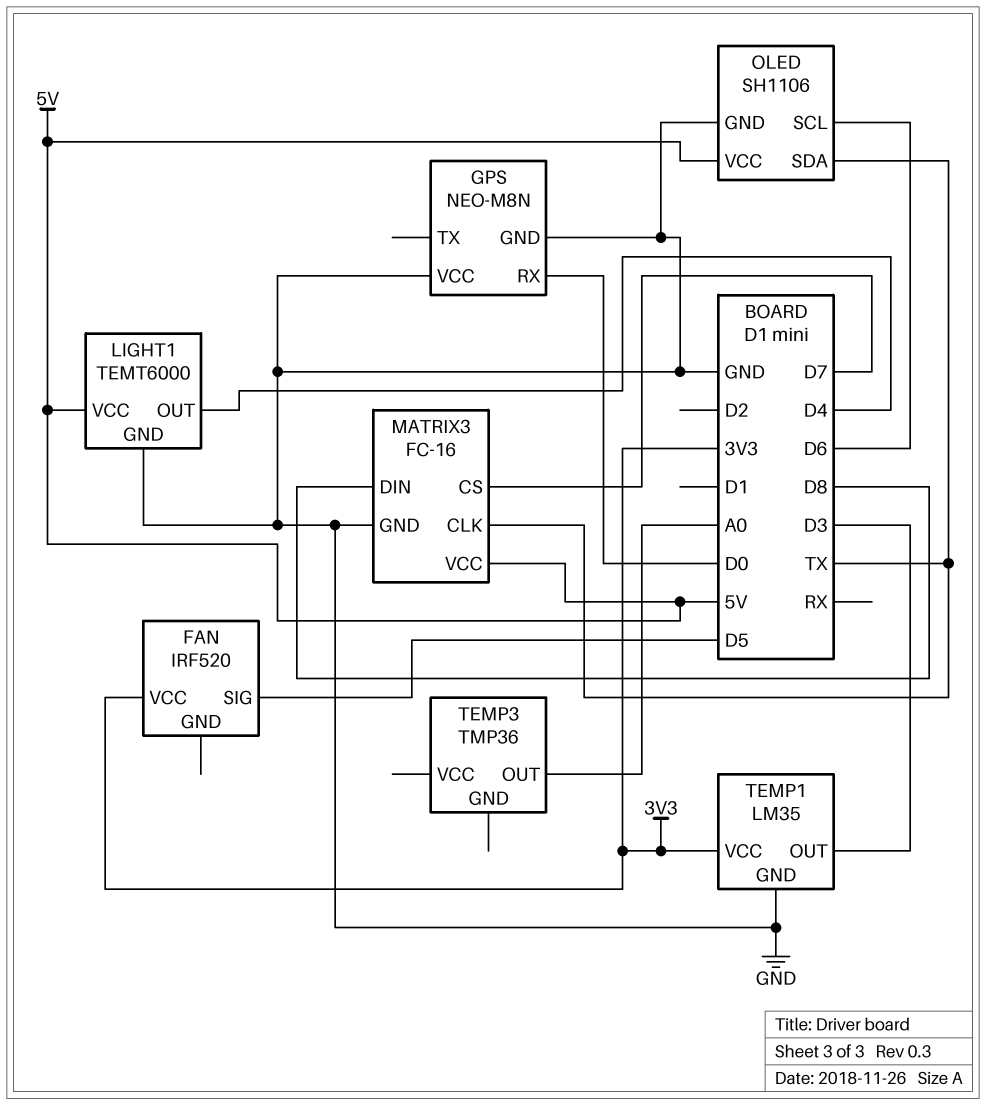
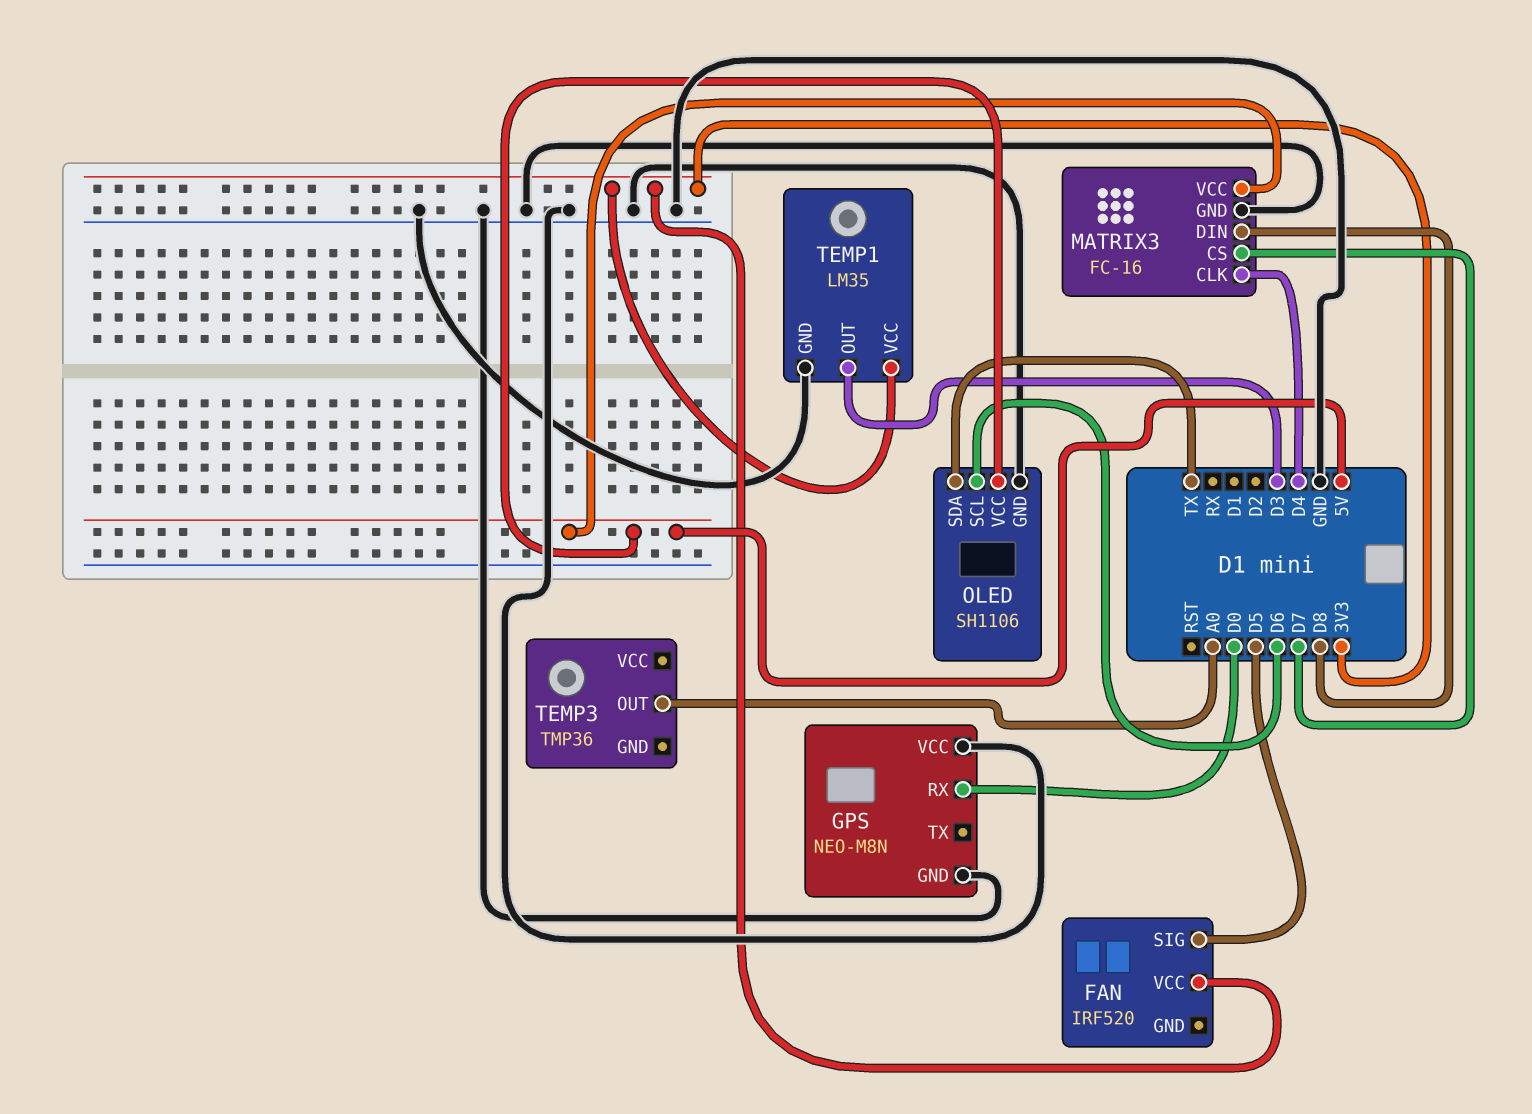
LIGHT1: TEMT6000 -> none
LIGHT1 pin GND: GND -> none
LIGHT1 pin OUT: D4 -> none
LIGHT1 pin VCC: 5V -> none
MATRIX3 pin CLK: TX -> D4

